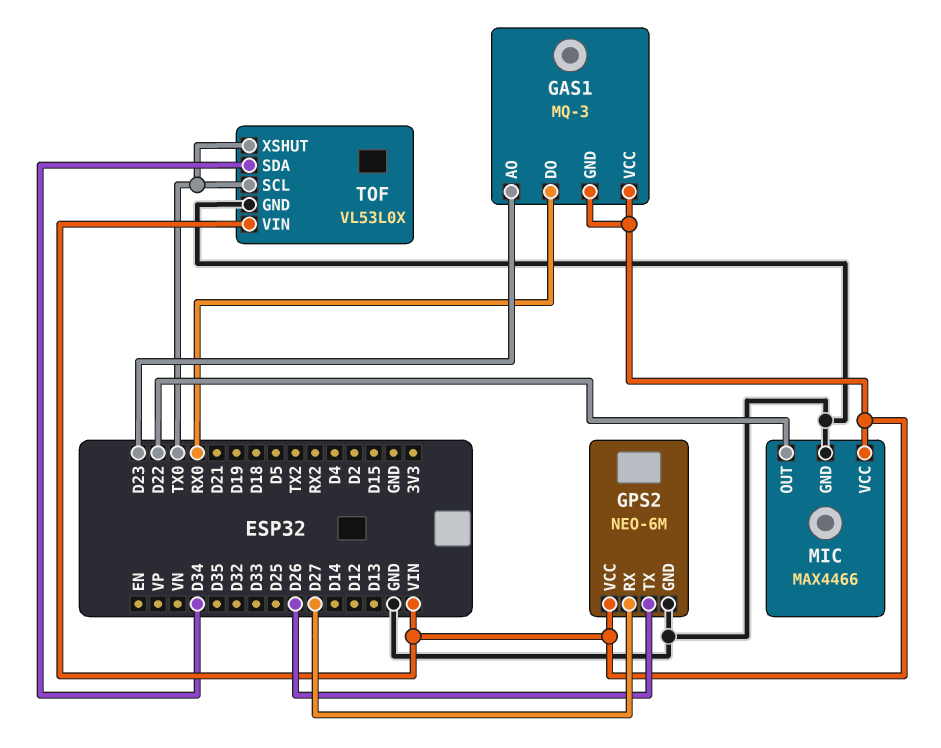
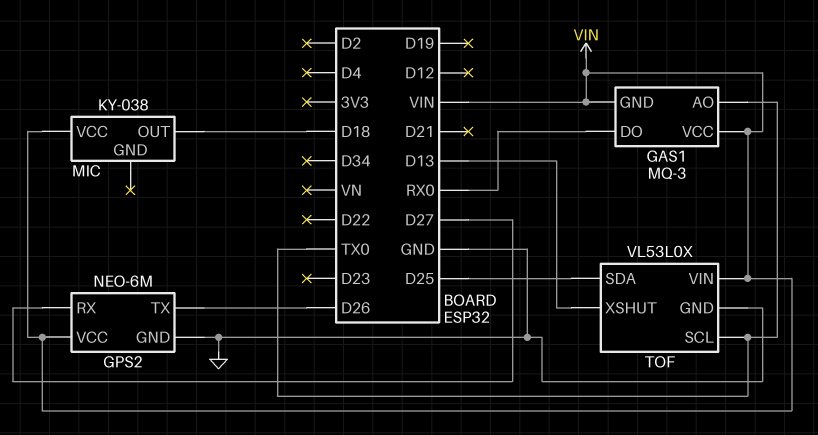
GAS1 pin AO: D23 -> TX0
MIC: MAX4466 -> KY-038
MIC pin GND: GND -> none
MIC pin OUT: D22 -> D18
TOF pin SDA: D34 -> D25
TOF pin XSHUT: TX0 -> D13

